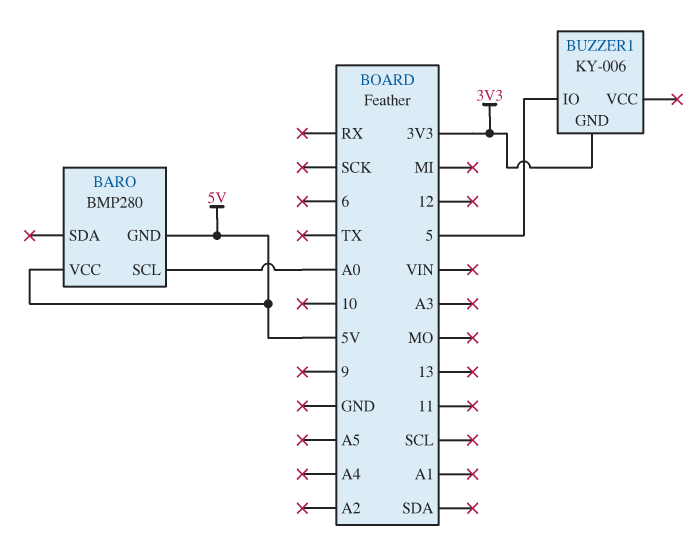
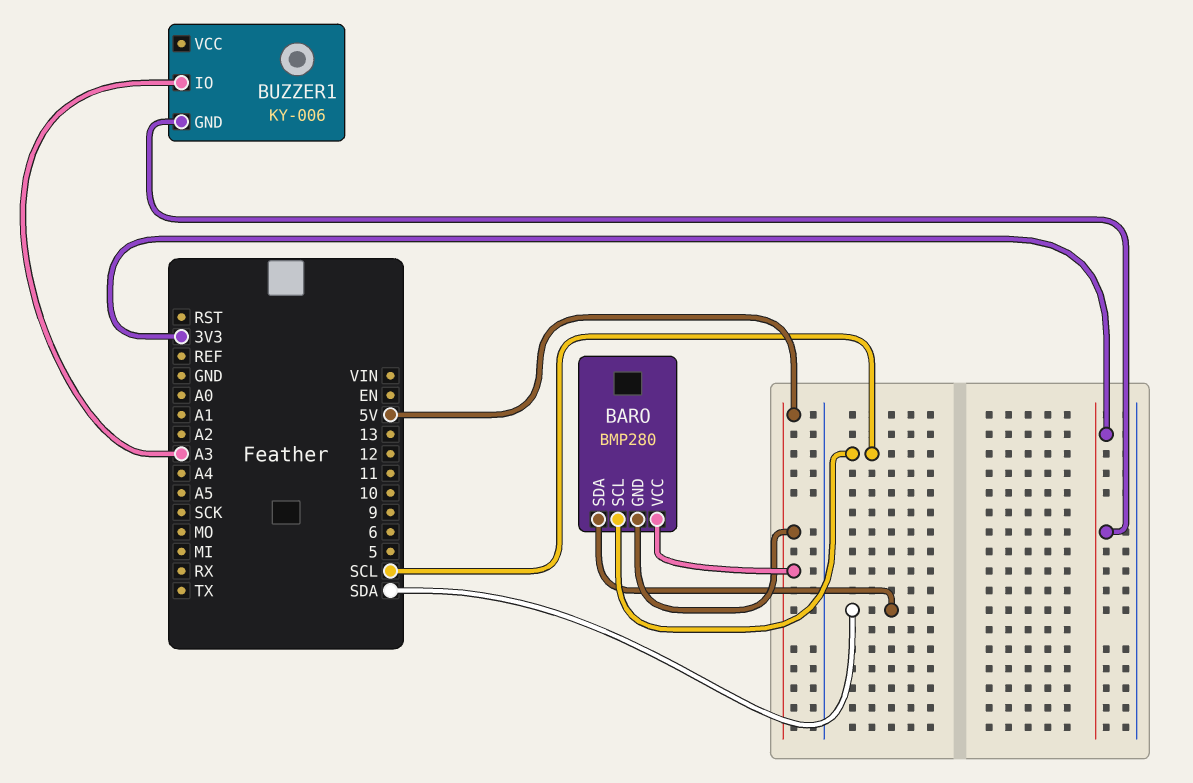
BARO pin SCL: A0 -> SCL
BARO pin SDA: none -> SDA
BUZZER1 pin IO: 5 -> A3

